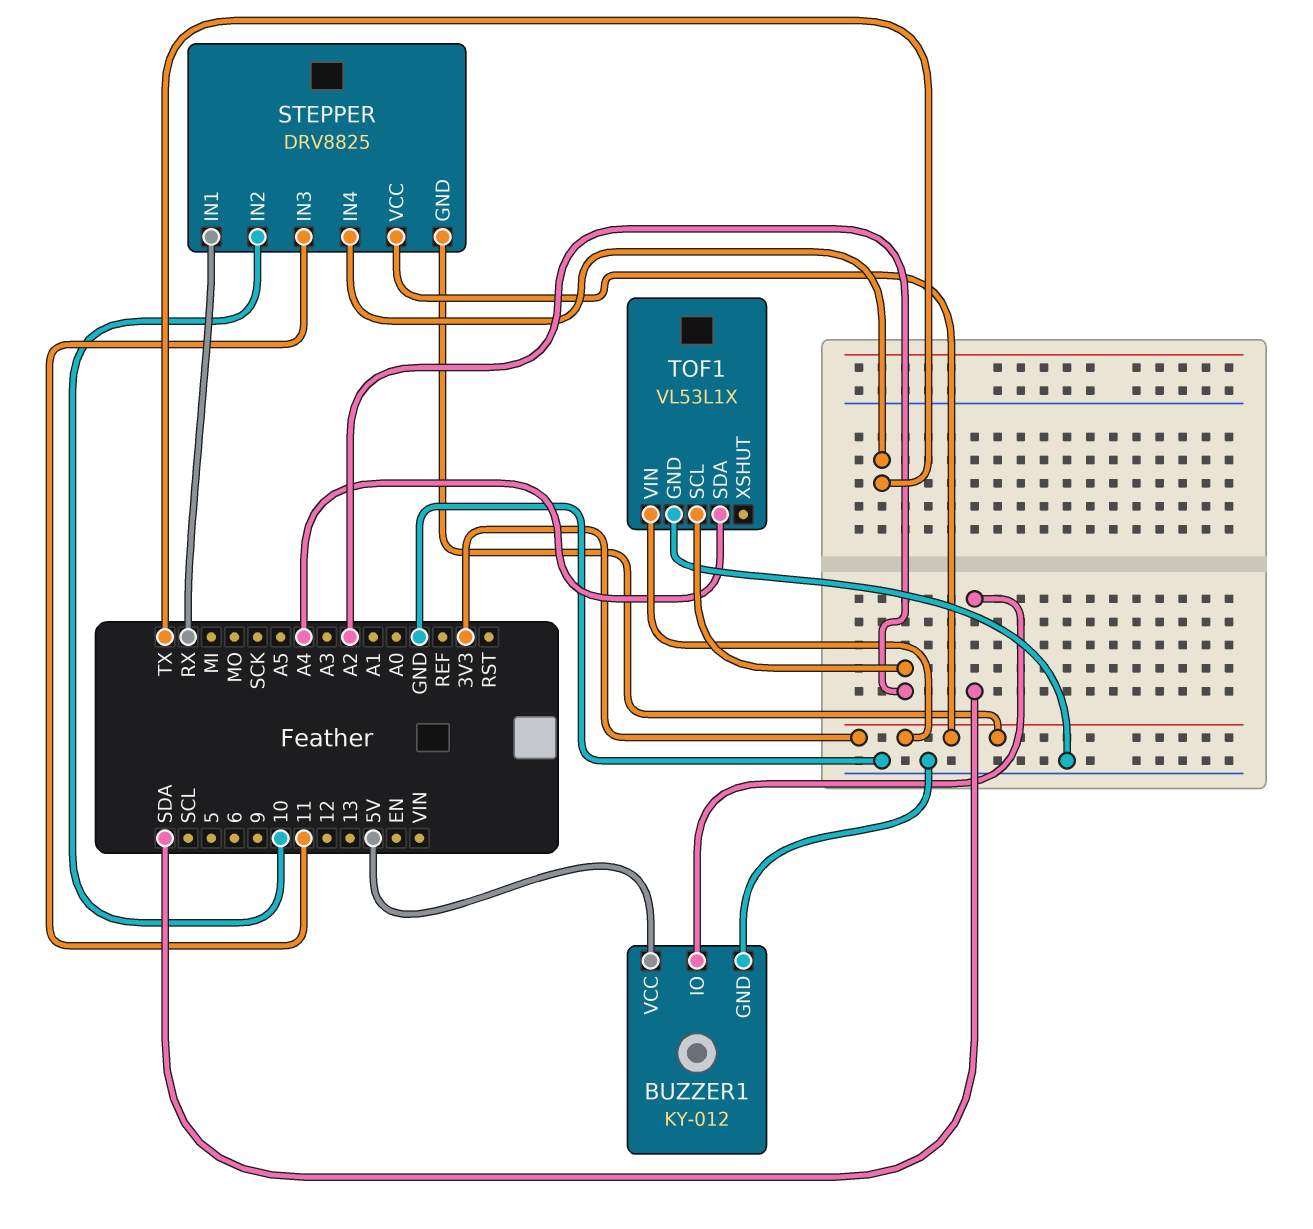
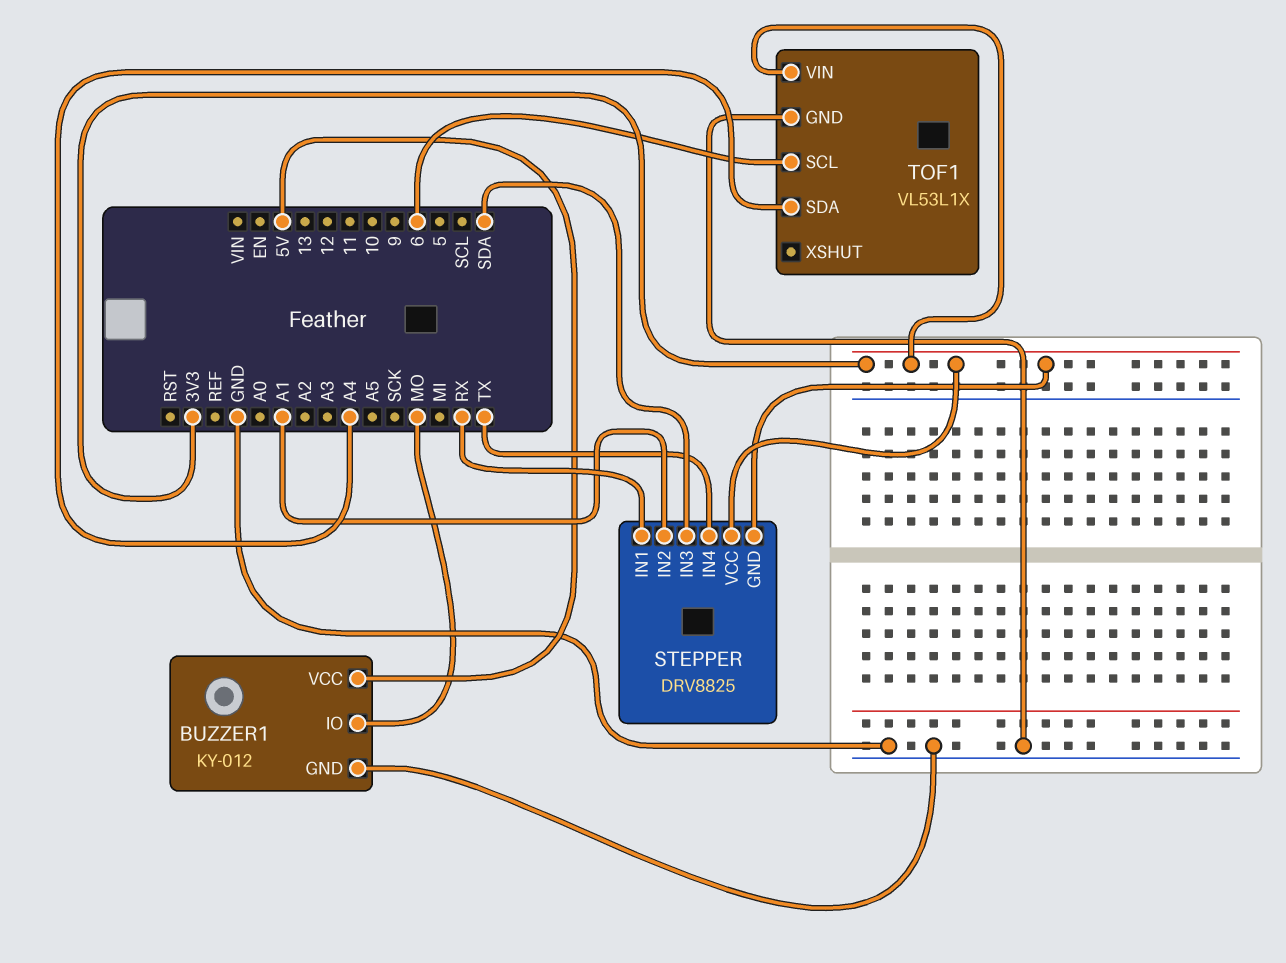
BUZZER1 pin IO: SDA -> MO
STEPPER pin IN2: 10 -> A1
STEPPER pin IN3: 11 -> SDA
TOF1 pin SCL: A2 -> 6

